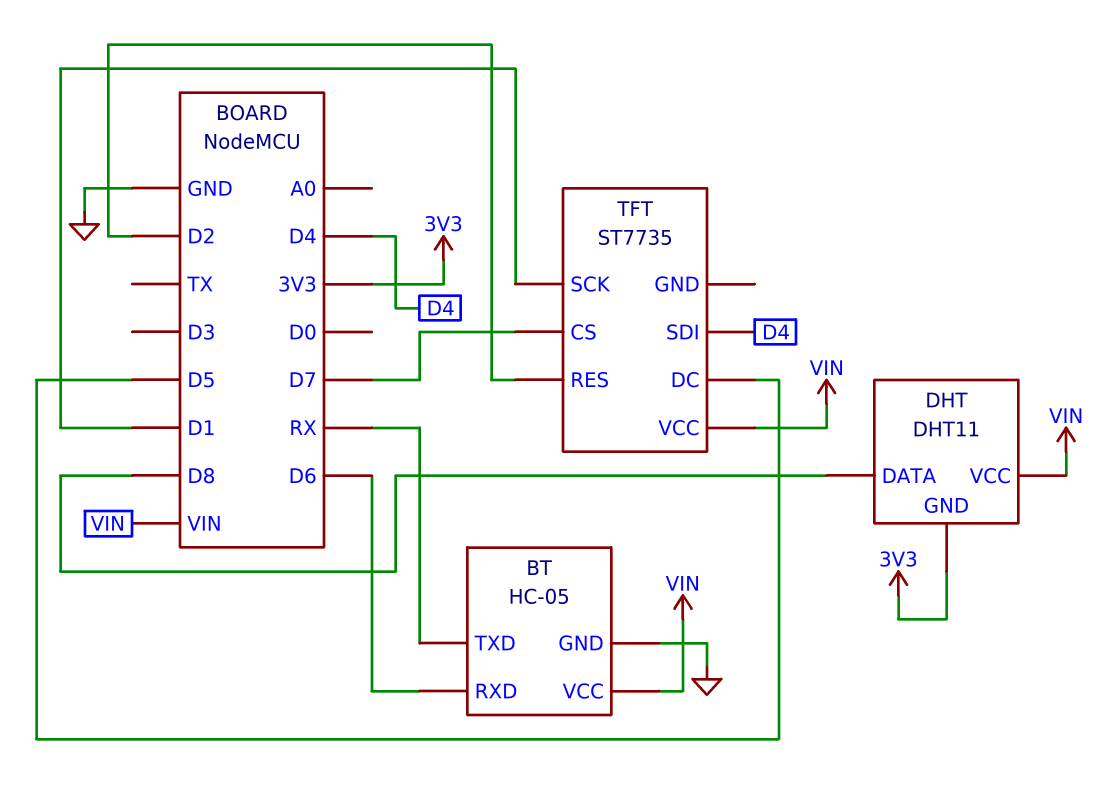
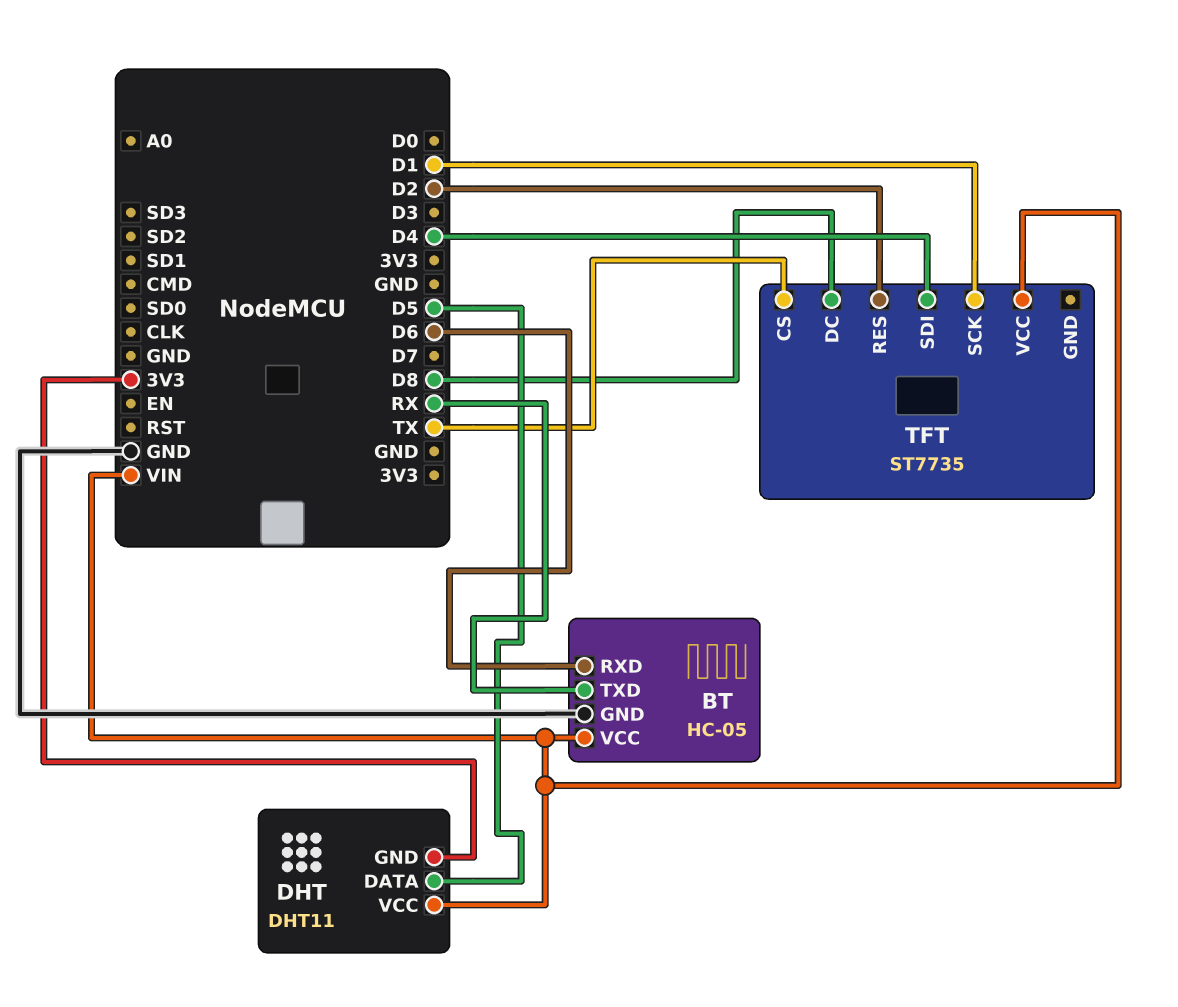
DHT pin DATA: D8 -> D5
TFT pin CS: D7 -> TX
TFT pin DC: D5 -> D8

